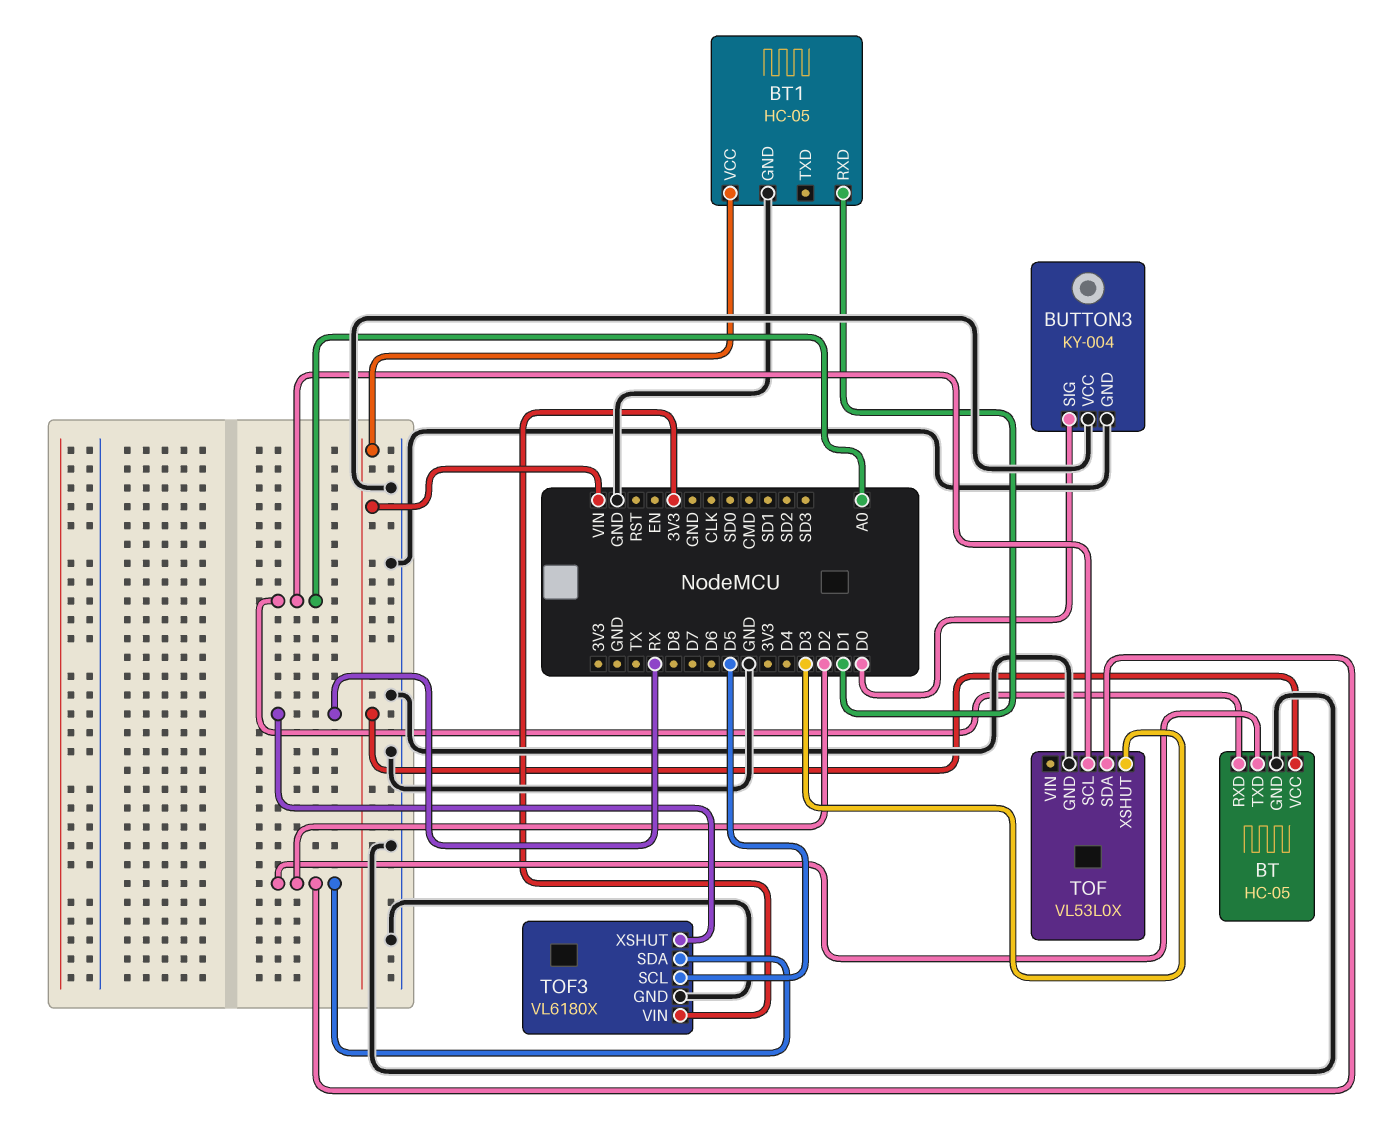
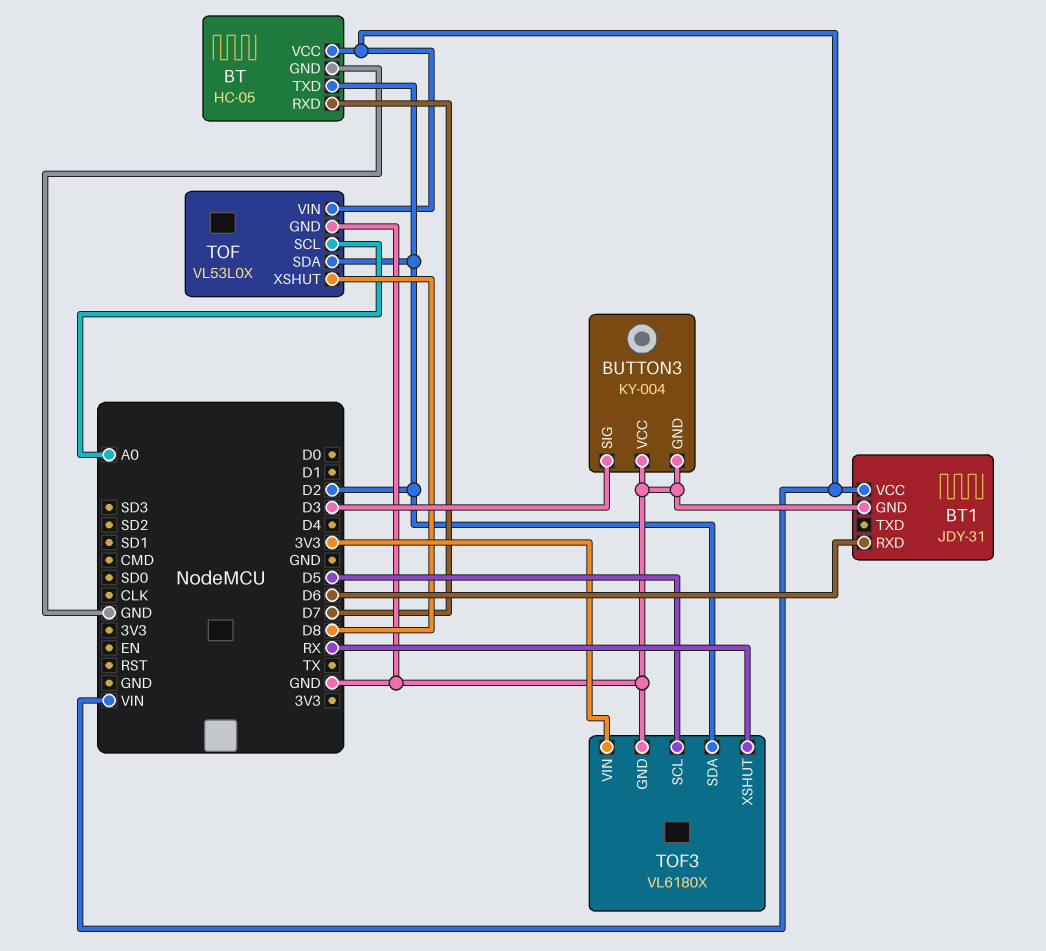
BT pin RXD: A0 -> D7
BT1: HC-05 -> JDY-31
BT1 pin RXD: D1 -> D6
BUTTON3 pin SIG: D0 -> D3
TOF pin VIN: none -> VIN
TOF pin XSHUT: D3 -> D8

